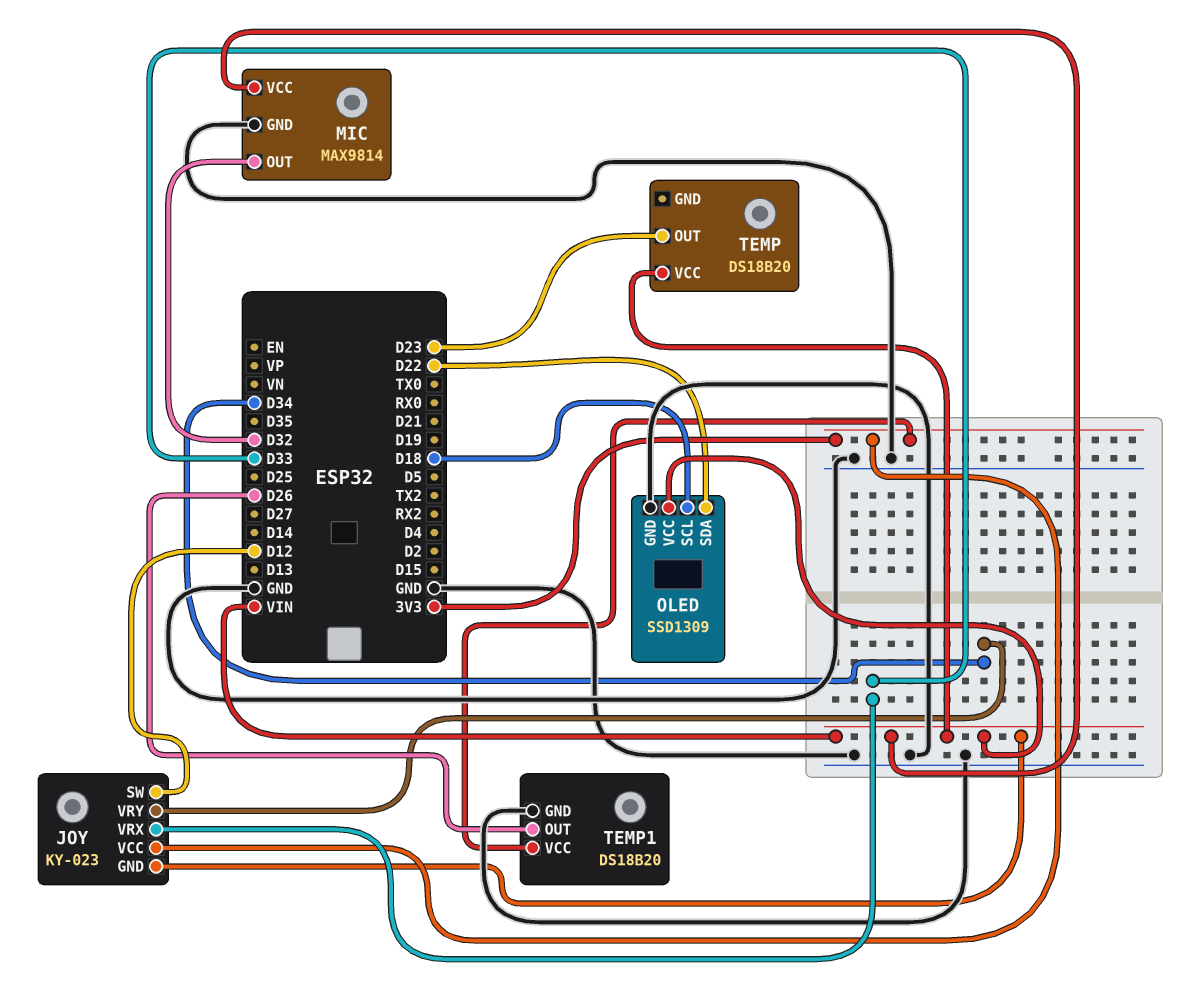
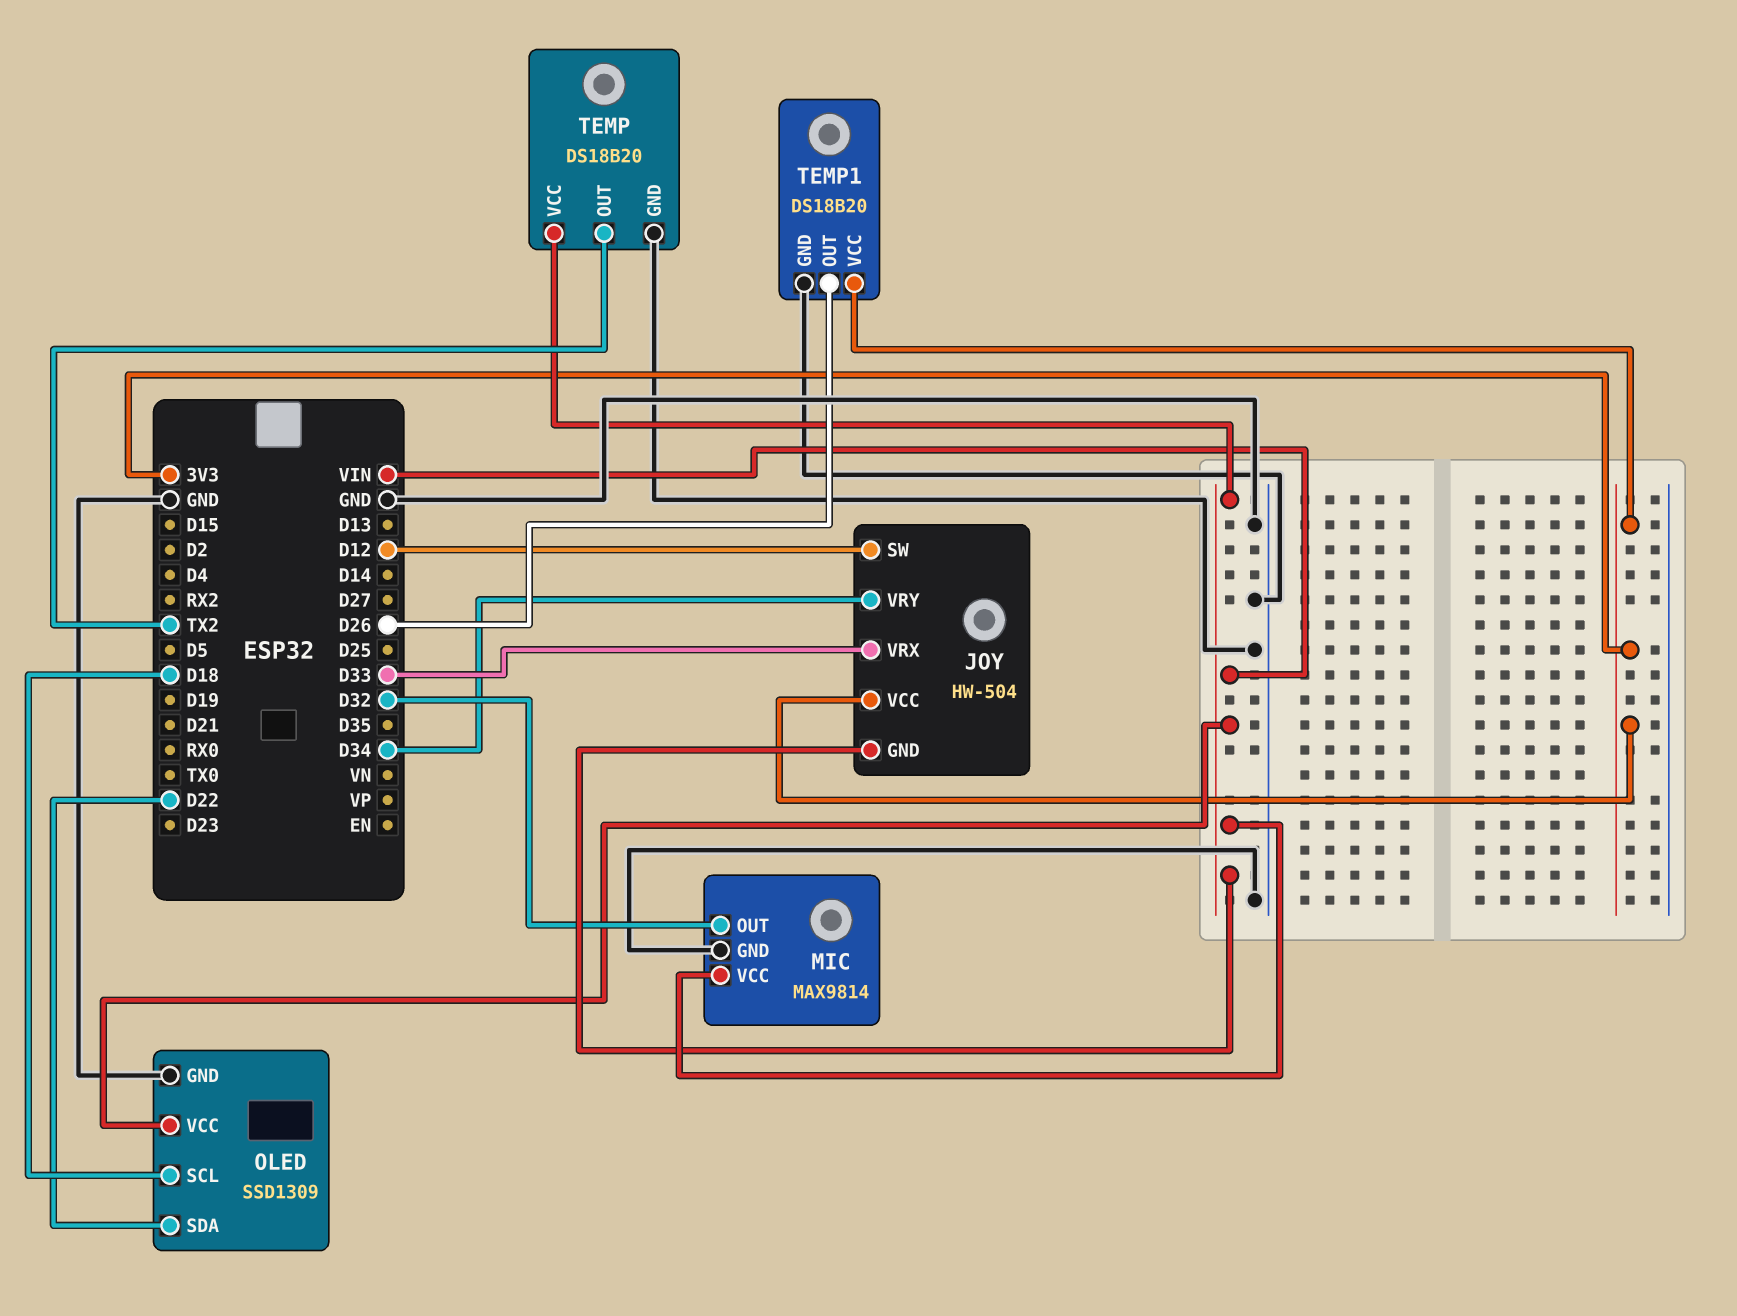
JOY: KY-023 -> HW-504
TEMP pin GND: none -> GND
TEMP pin OUT: D23 -> TX2

